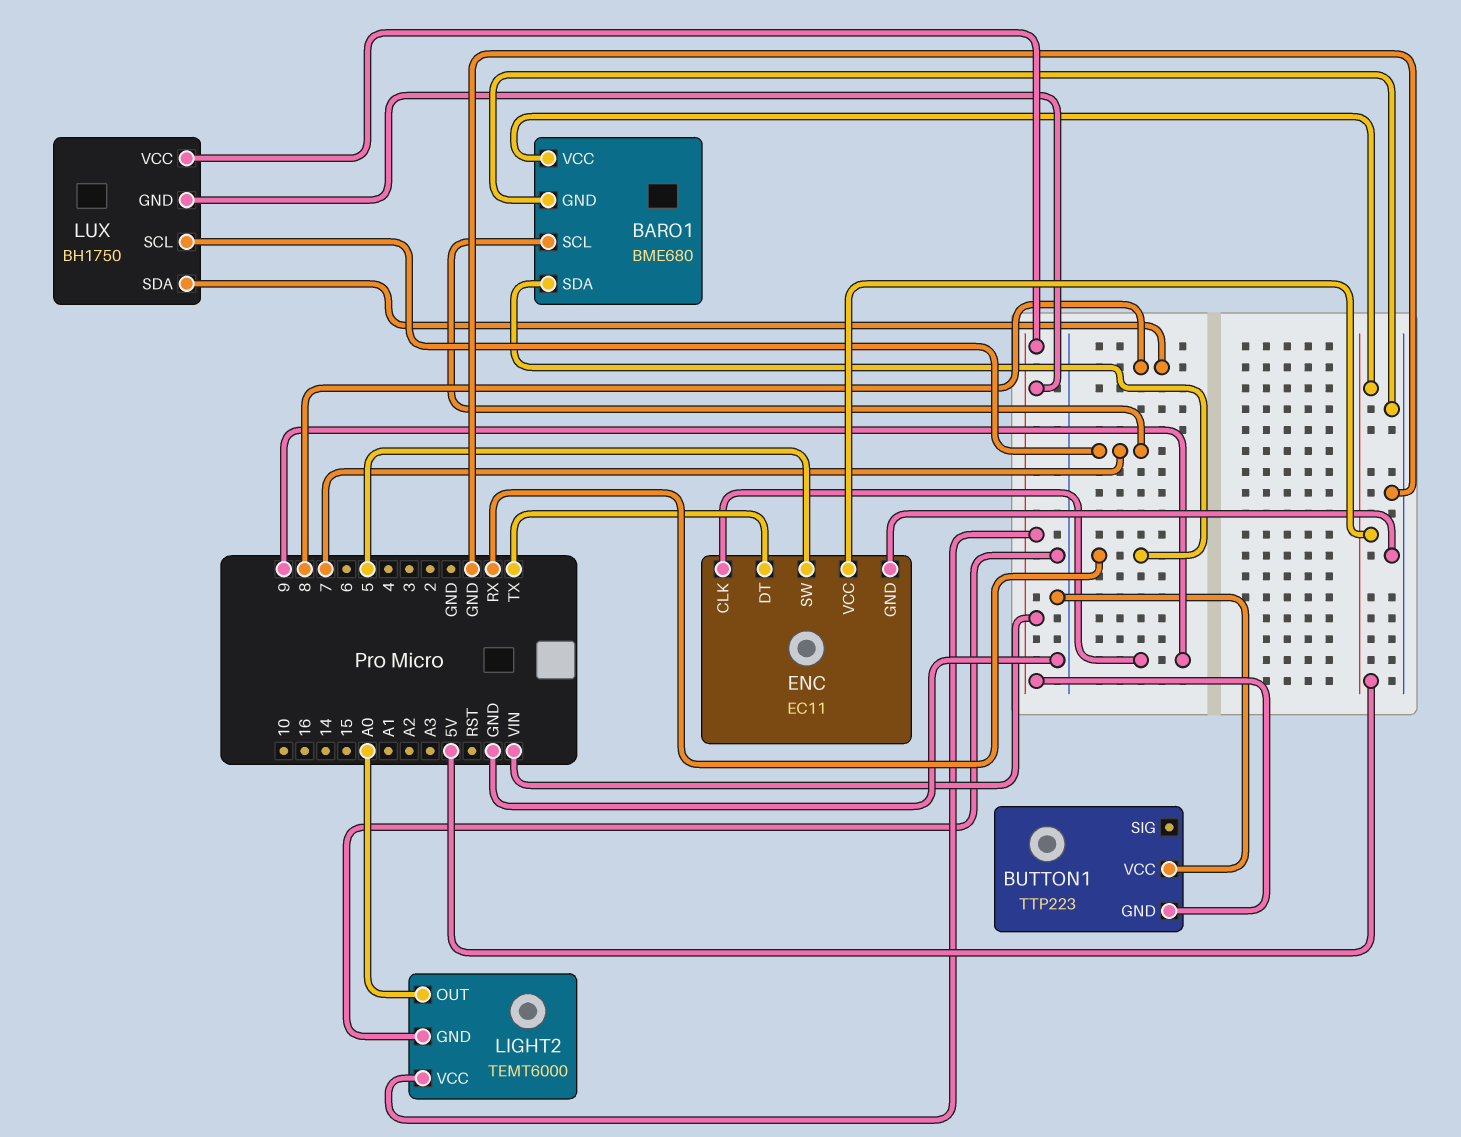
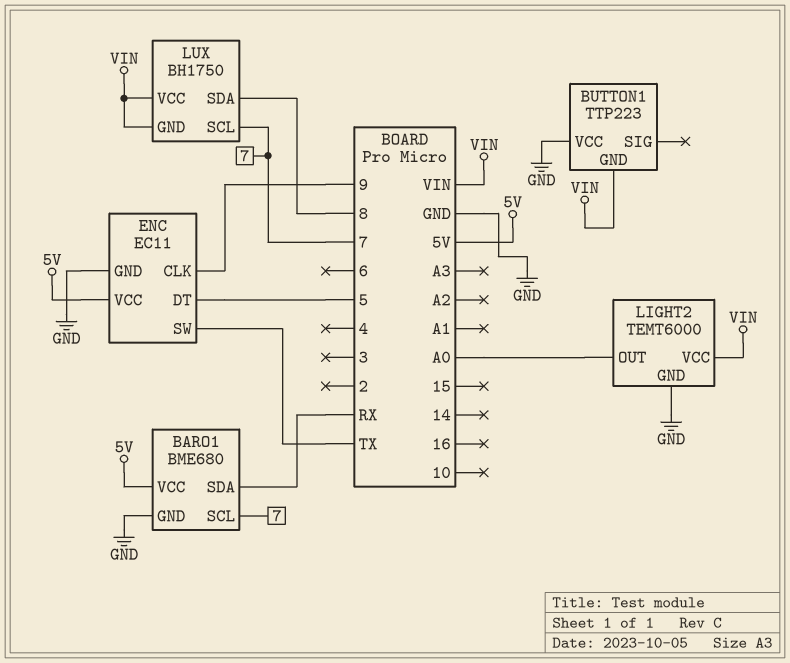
ENC pin DT: TX -> 5
ENC pin SW: 5 -> TX

